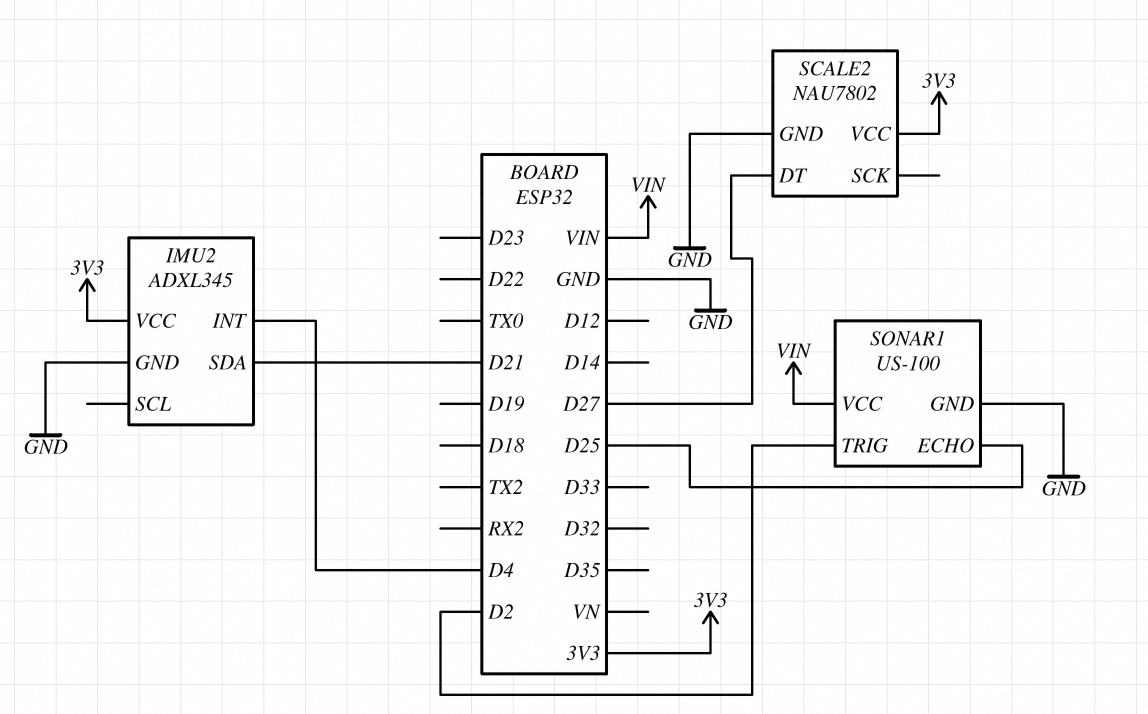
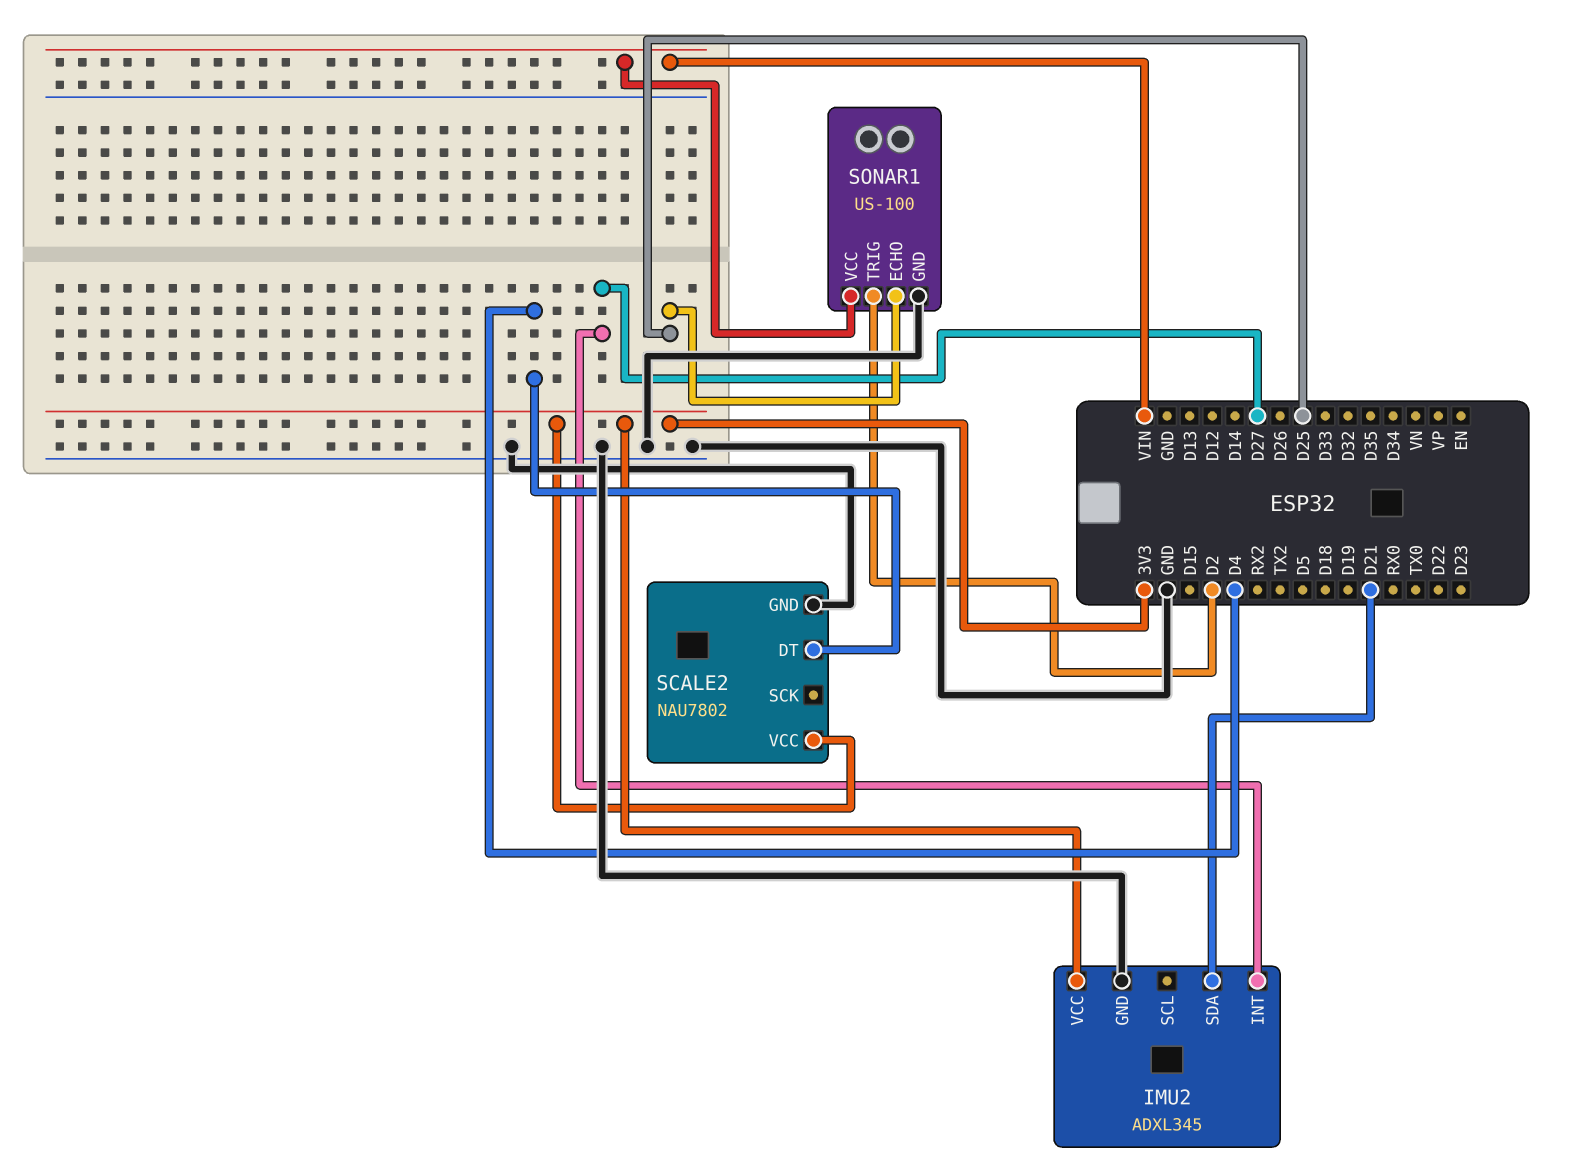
IMU2 pin INT: D4 -> D27
SCALE2 pin DT: D27 -> D4

